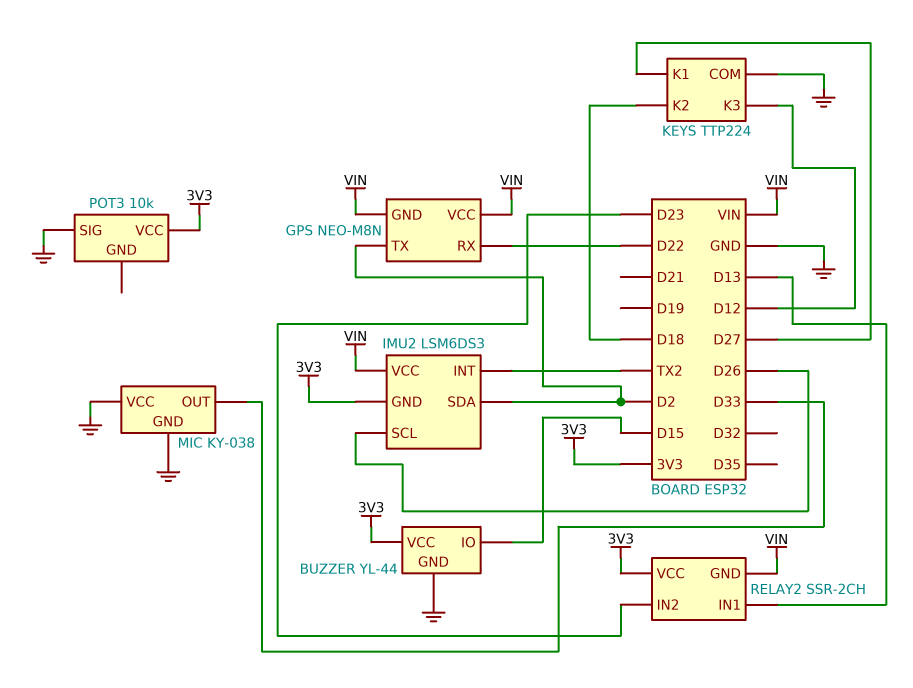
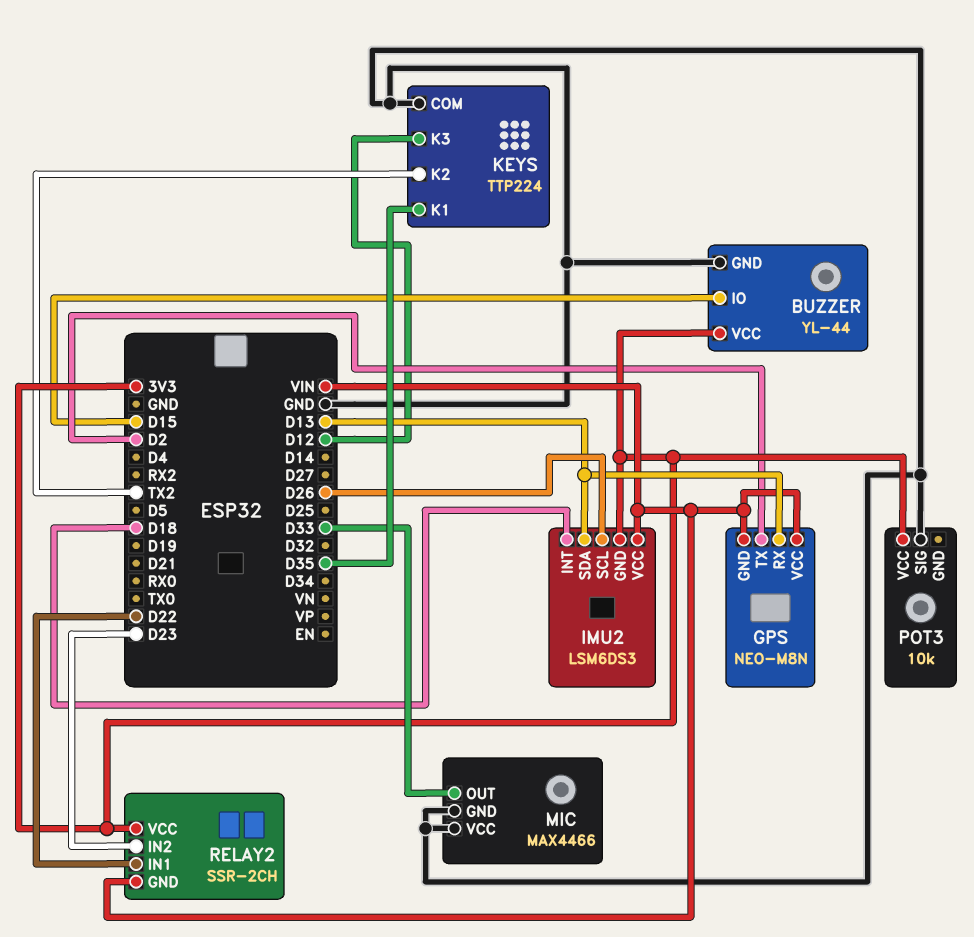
GPS pin RX: D22 -> D13
IMU2 pin INT: TX2 -> D18
IMU2 pin SDA: D2 -> D13
KEYS pin K1: D27 -> D35
KEYS pin K2: D18 -> TX2
MIC: KY-038 -> MAX4466
RELAY2 pin IN1: D13 -> D22

